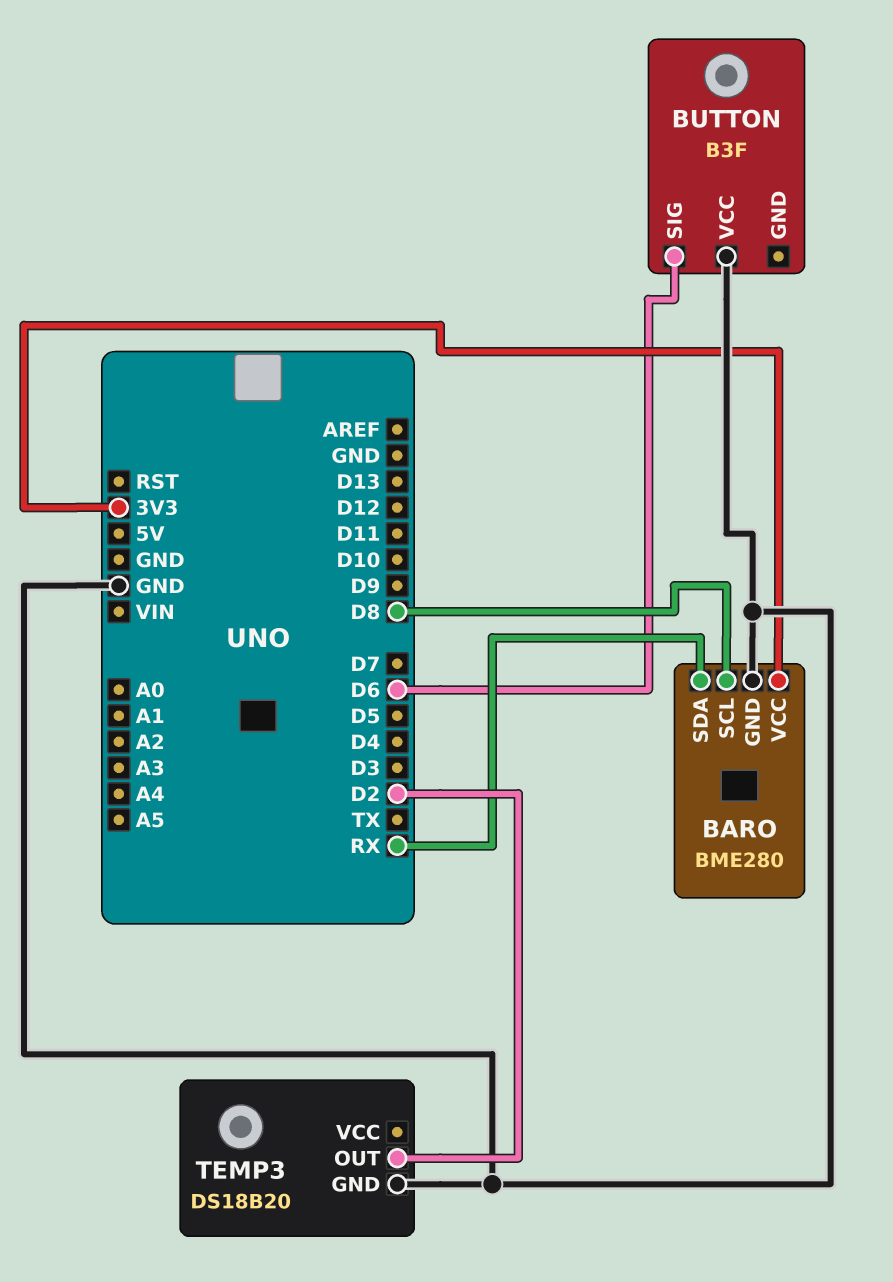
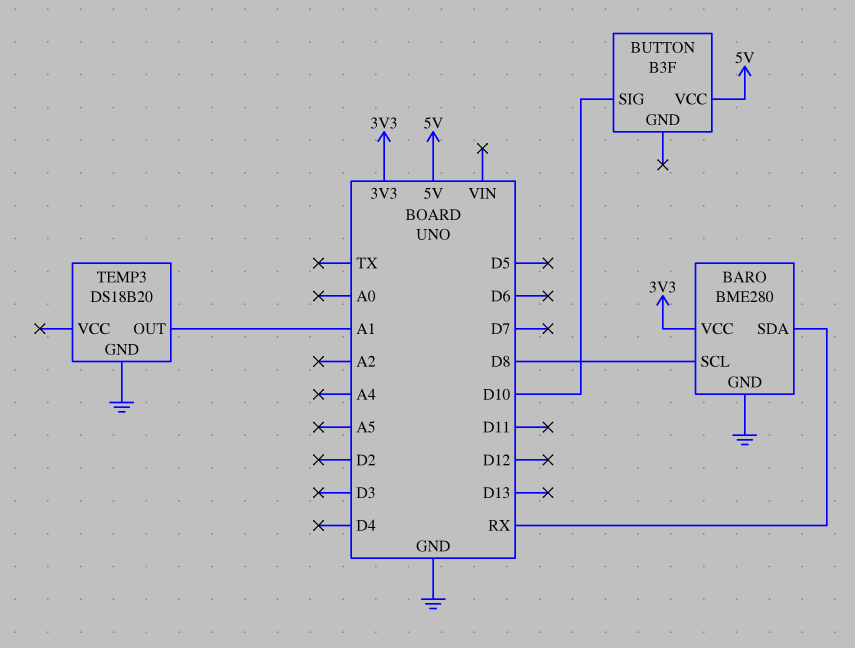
BUTTON pin SIG: D6 -> D10
BUTTON pin VCC: GND -> 5V
TEMP3 pin OUT: D2 -> A1

